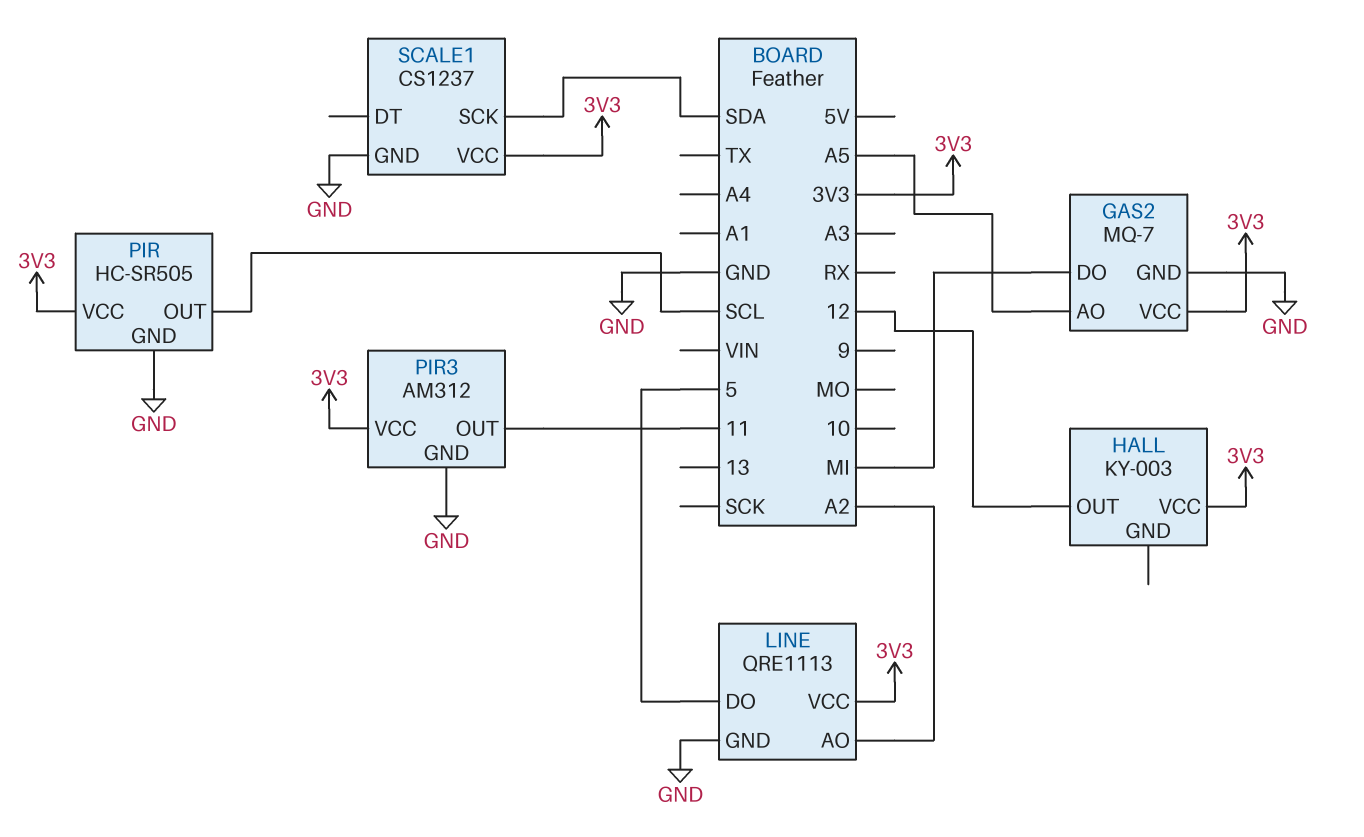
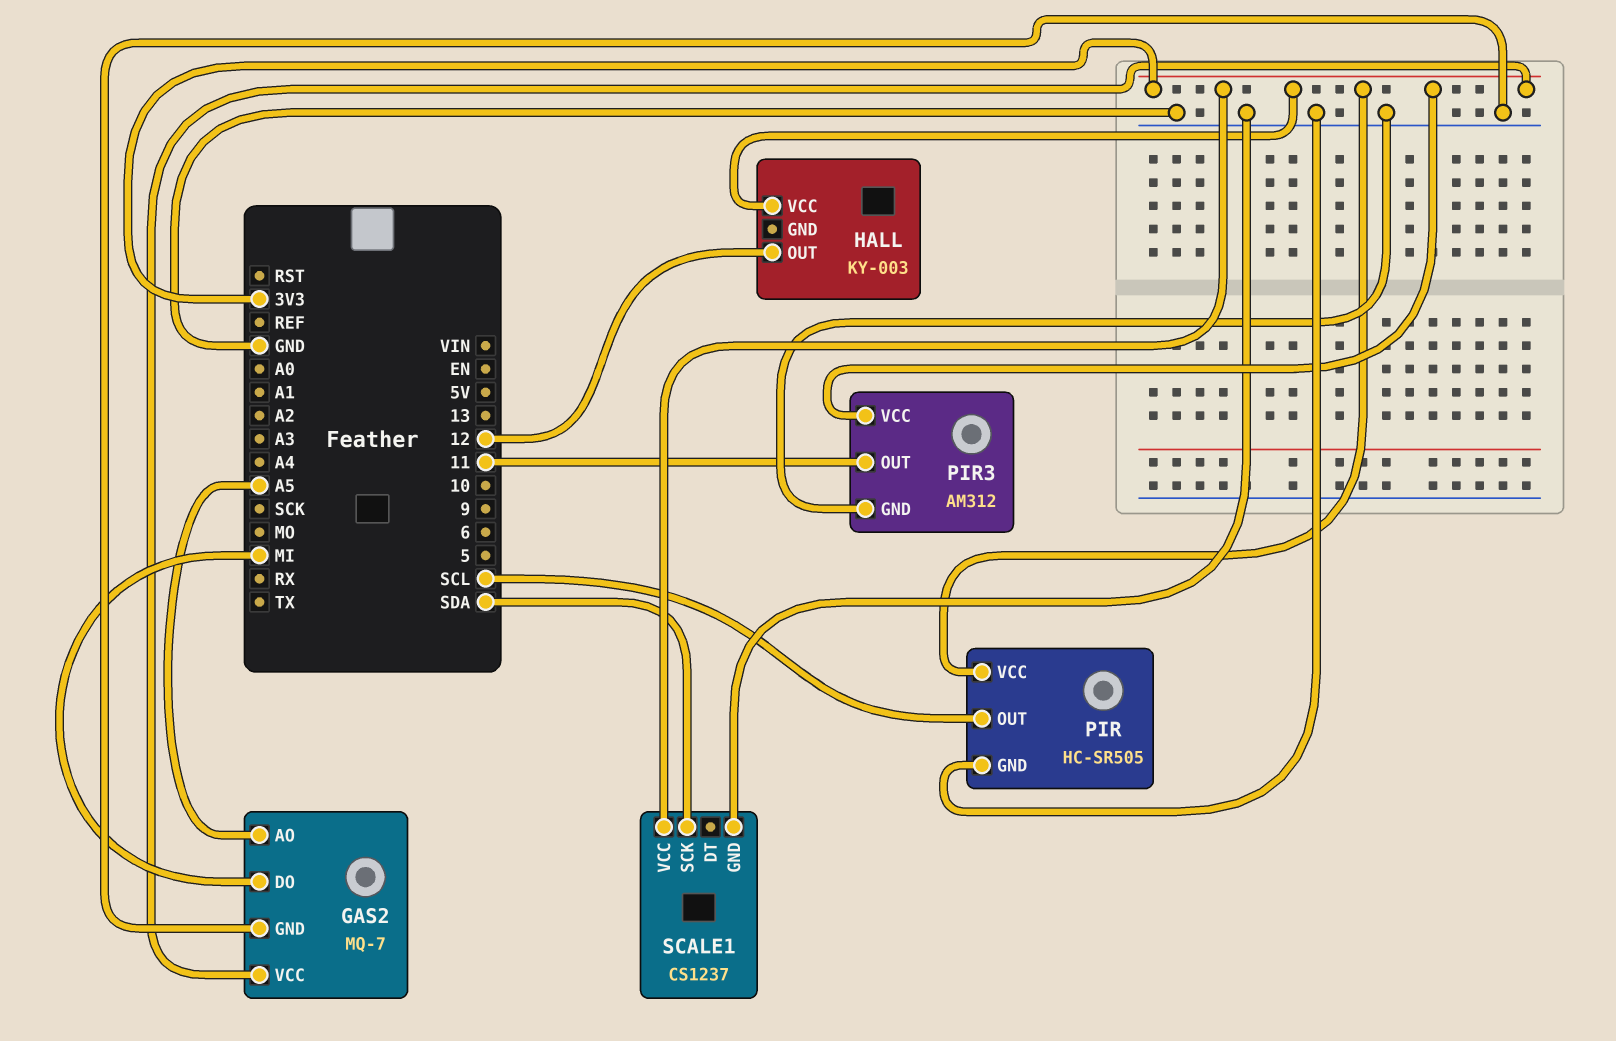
LINE: QRE1113 -> none
LINE pin AO: A2 -> none
LINE pin DO: 5 -> none
LINE pin GND: GND -> none
LINE pin VCC: 3V3 -> none

